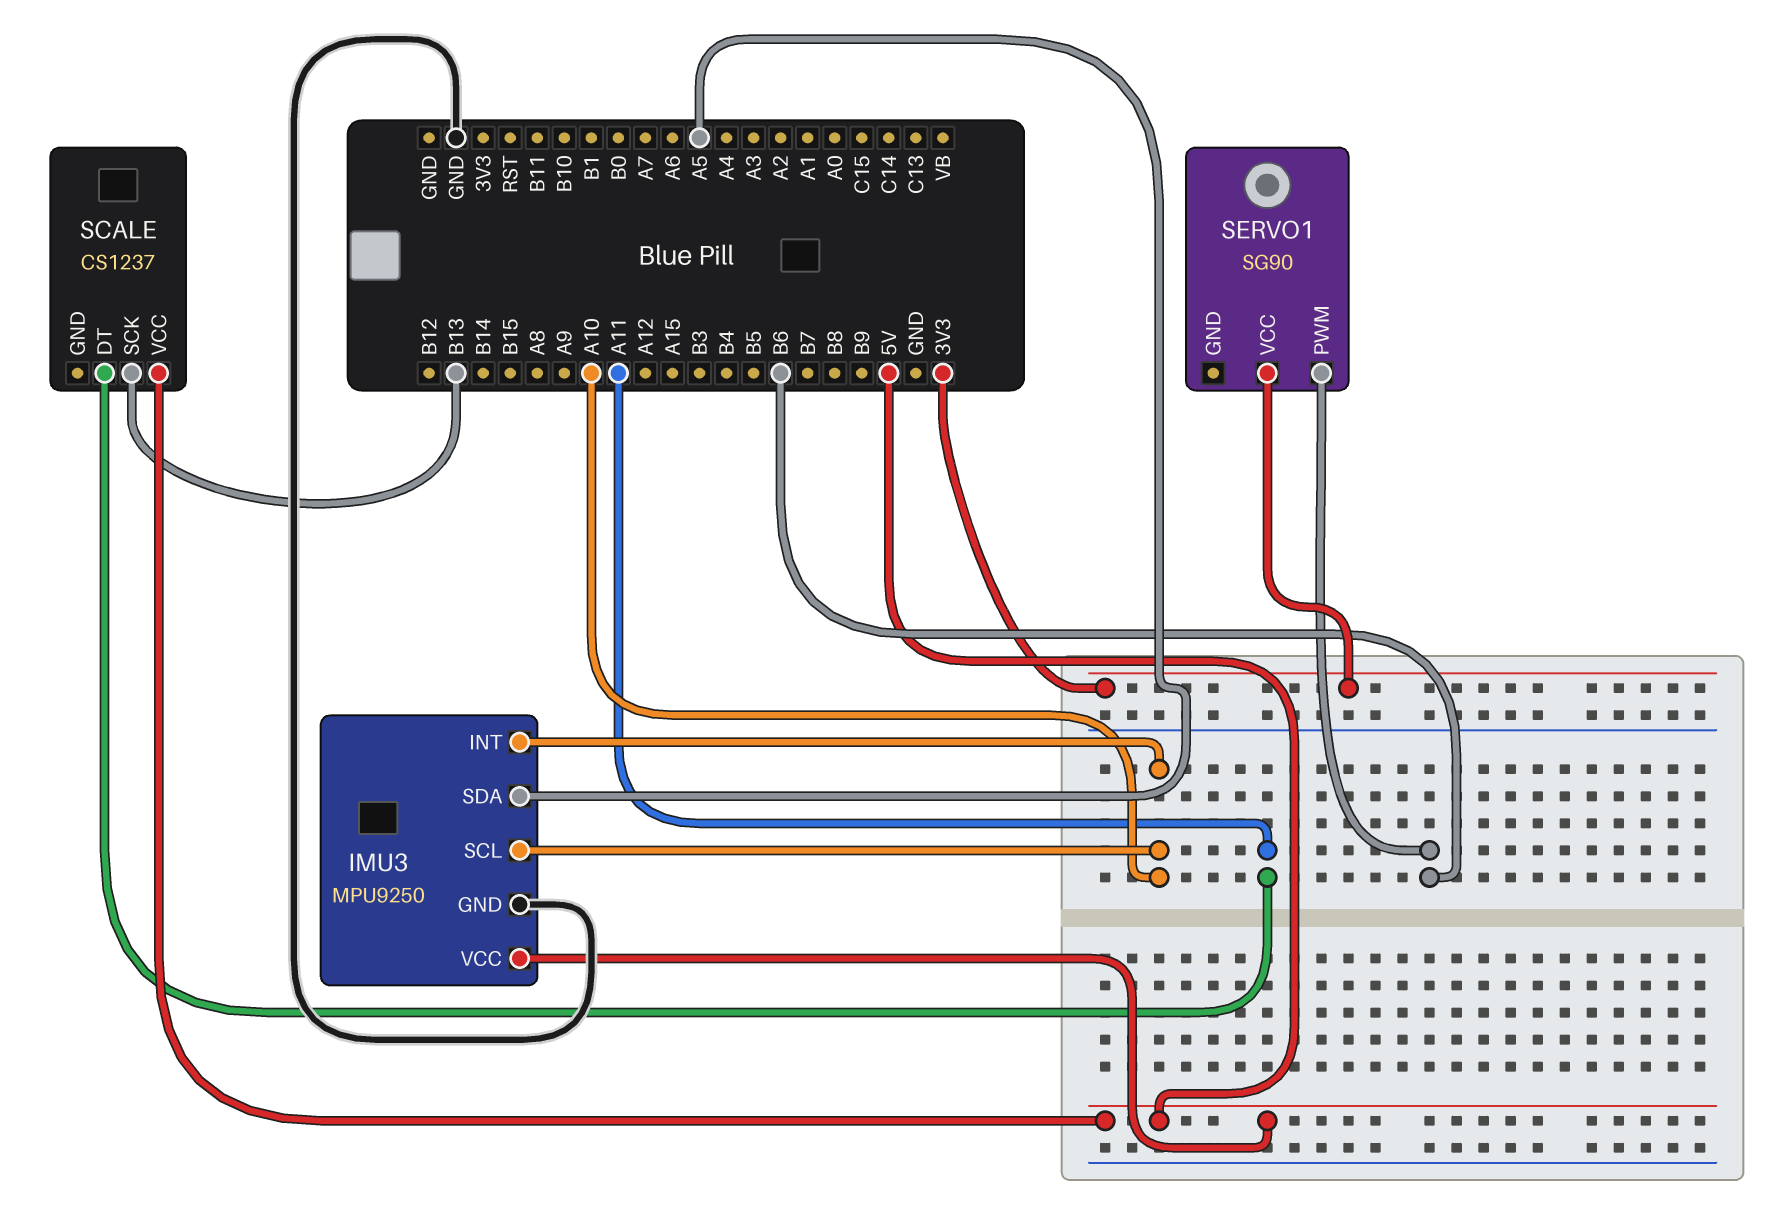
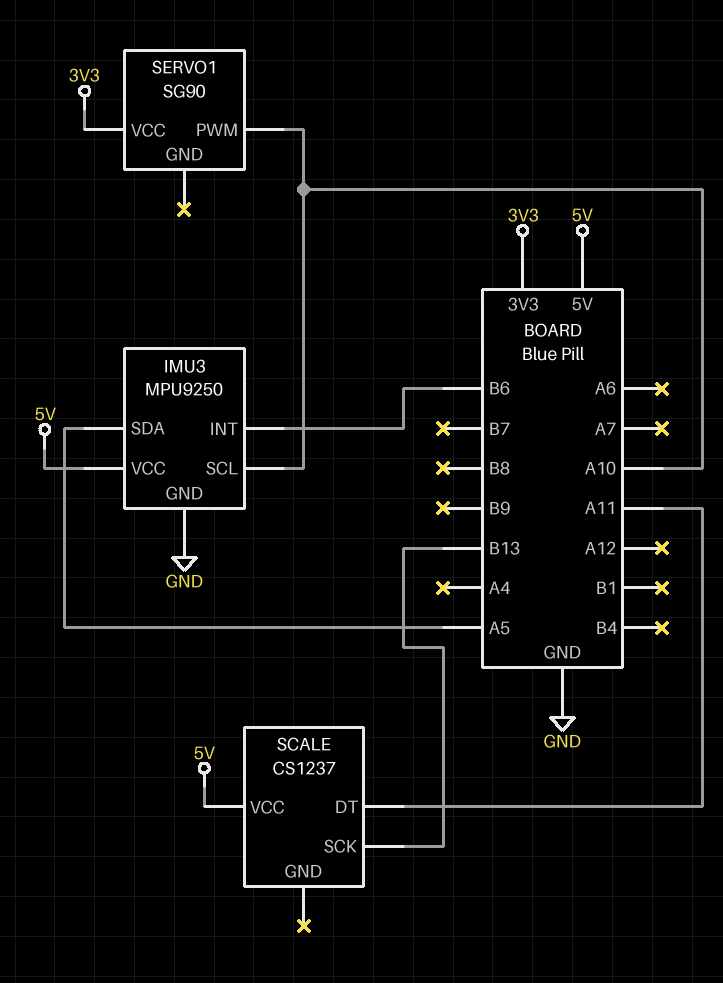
IMU3 pin INT: A10 -> B6
SERVO1 pin PWM: B6 -> A10

